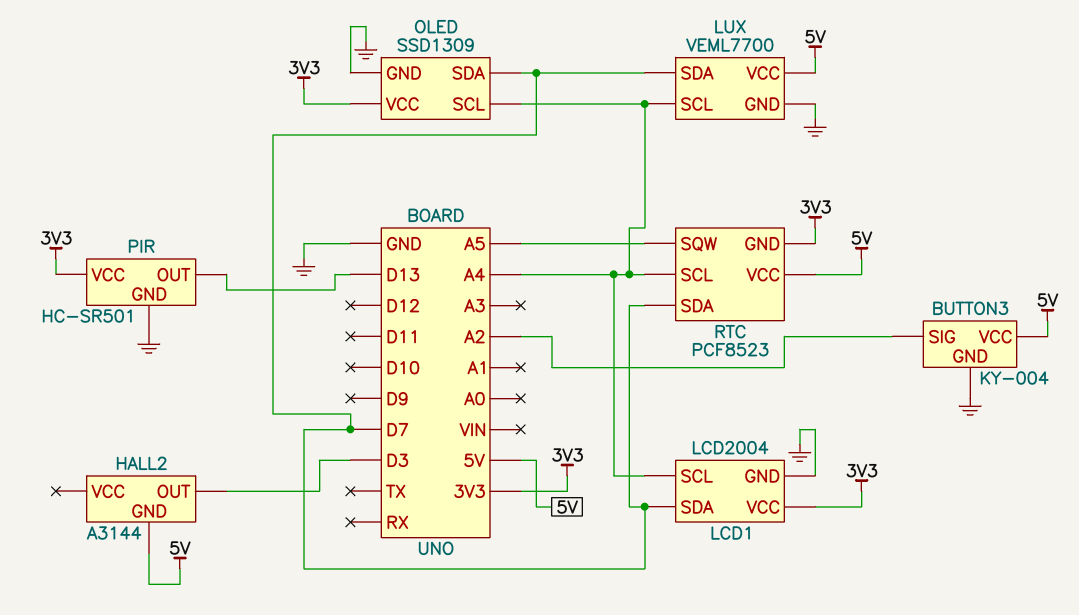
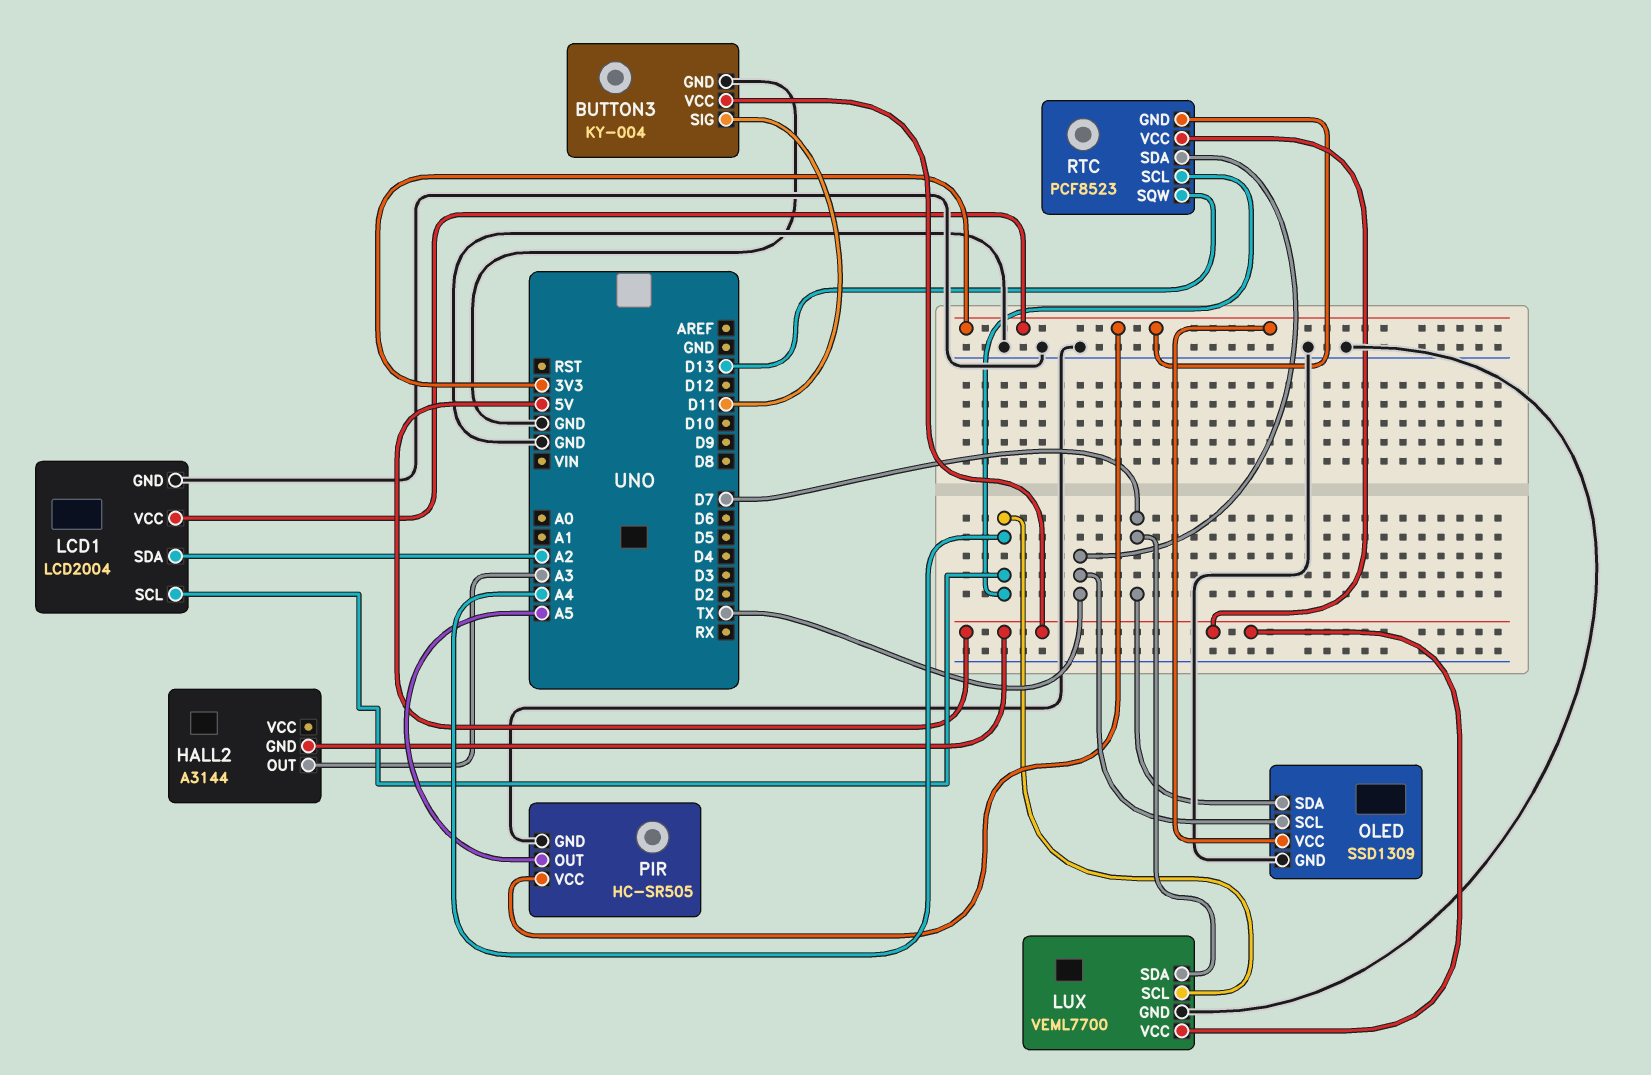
BUTTON3 pin SIG: A2 -> D11
HALL2 pin OUT: D3 -> A3
LCD1 pin SDA: D7 -> A2
OLED pin SCL: A4 -> TX
PIR: HC-SR501 -> HC-SR505
PIR pin OUT: D13 -> A5
RTC pin SDA: D7 -> TX
RTC pin SQW: A5 -> D13

